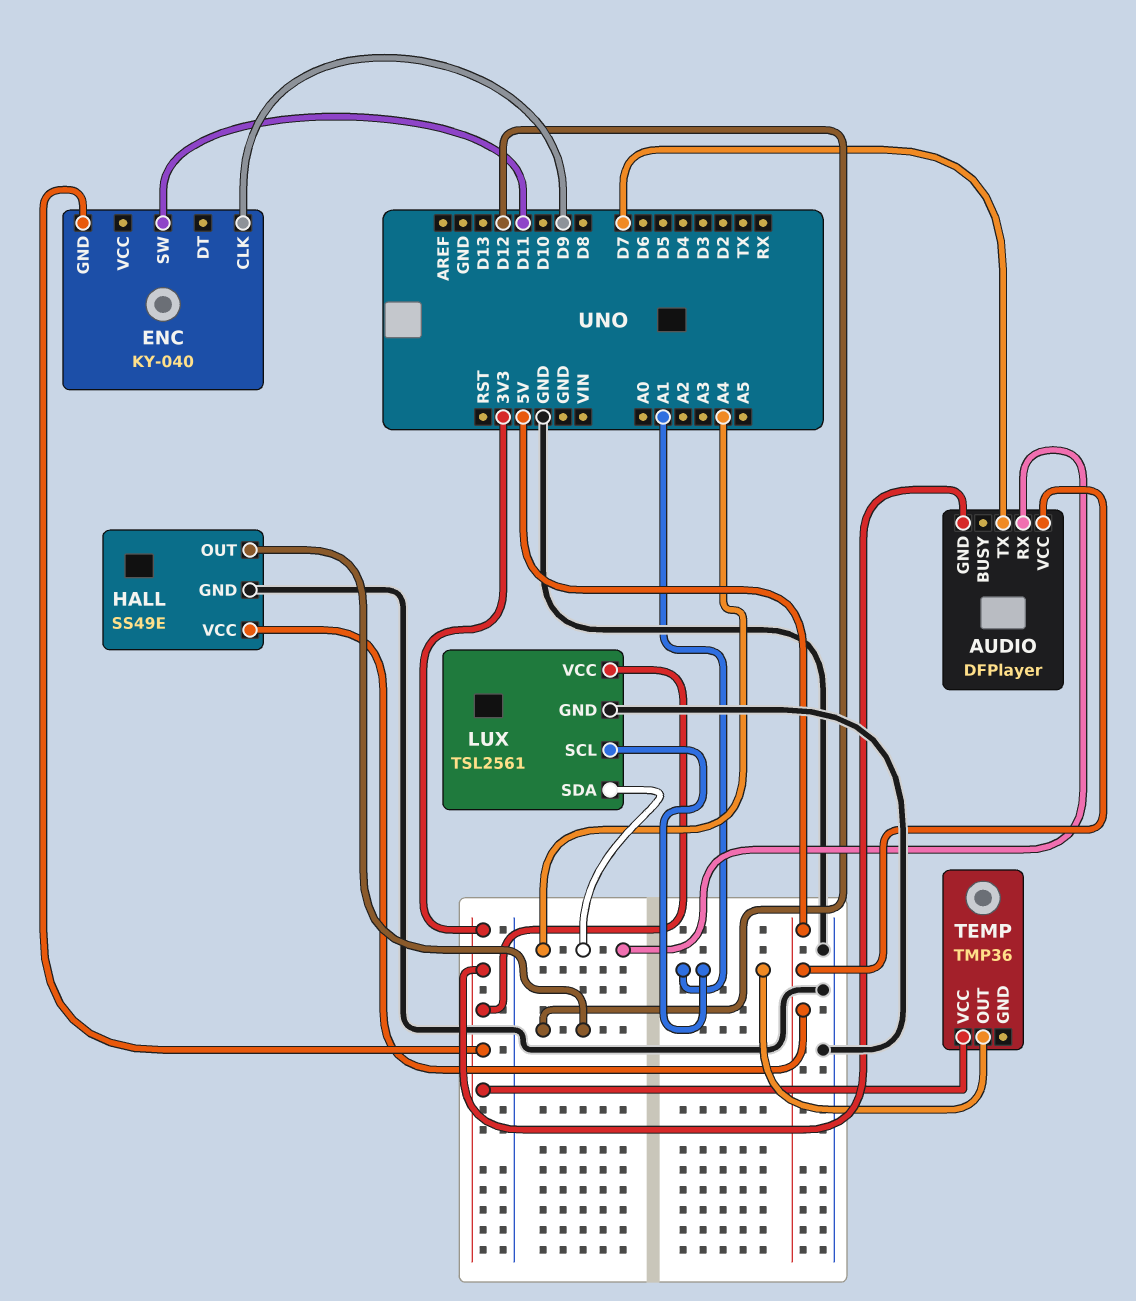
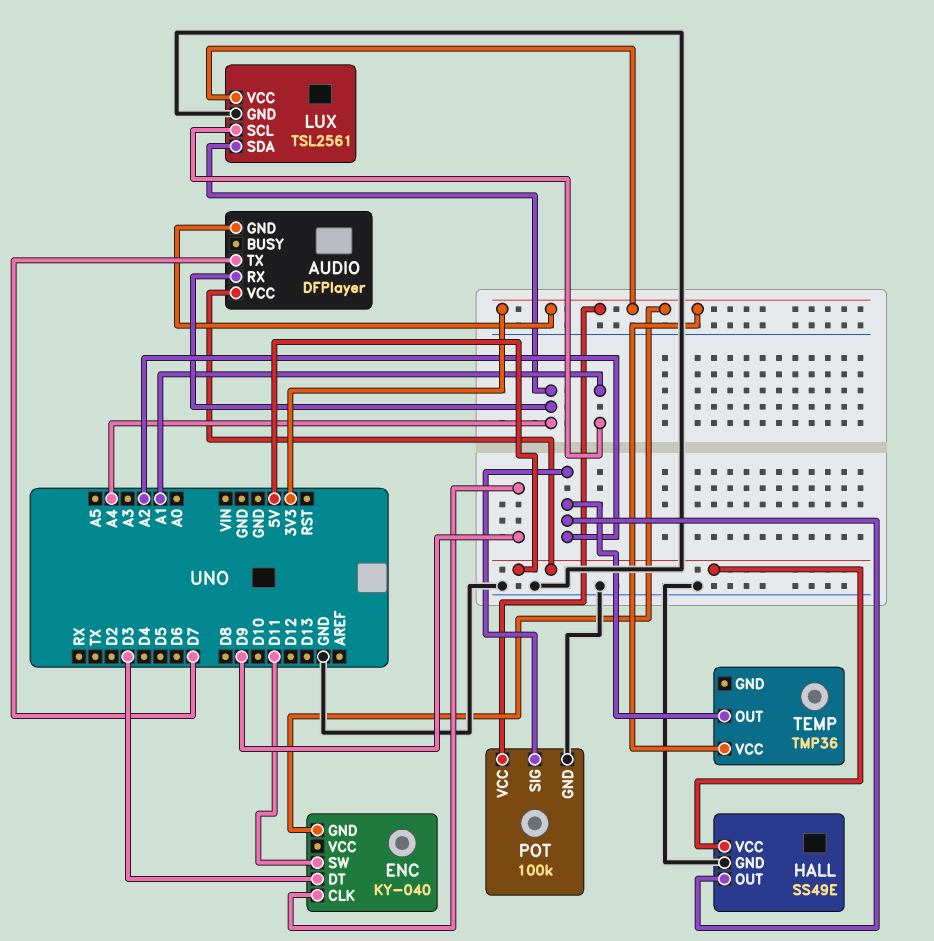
ENC pin DT: none -> D3
HALL pin OUT: D12 -> A2
POT: none -> 100k
POT pin GND: none -> GND
POT pin SIG: none -> A2
POT pin VCC: none -> 3V3
TEMP pin OUT: A1 -> A2

